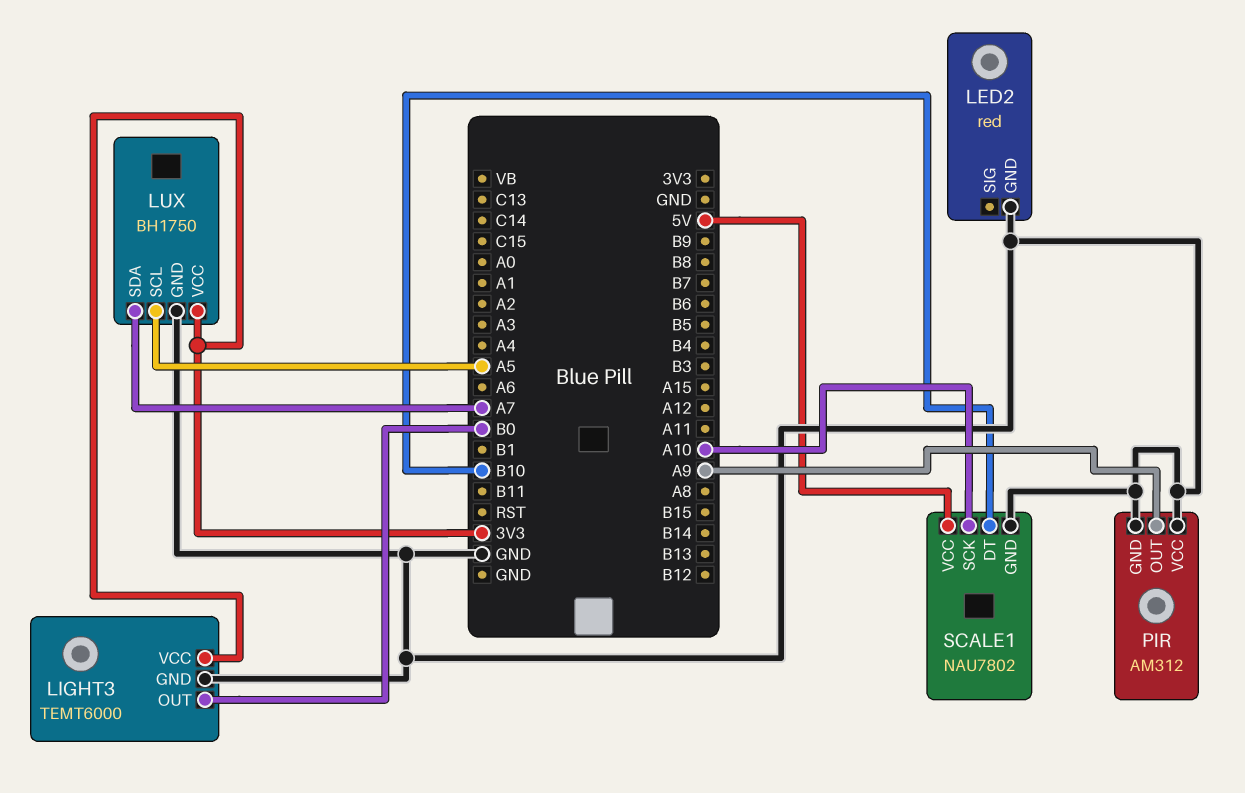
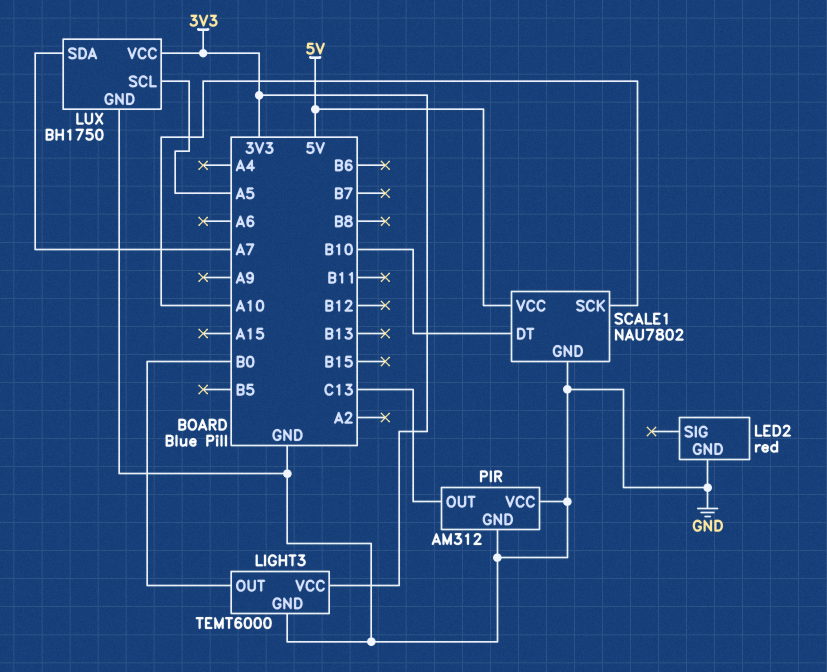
PIR pin OUT: A9 -> C13

